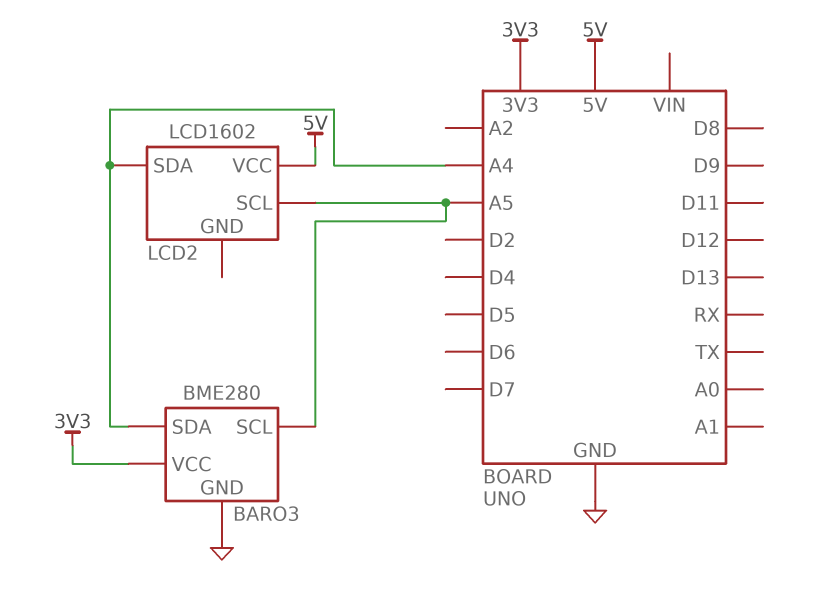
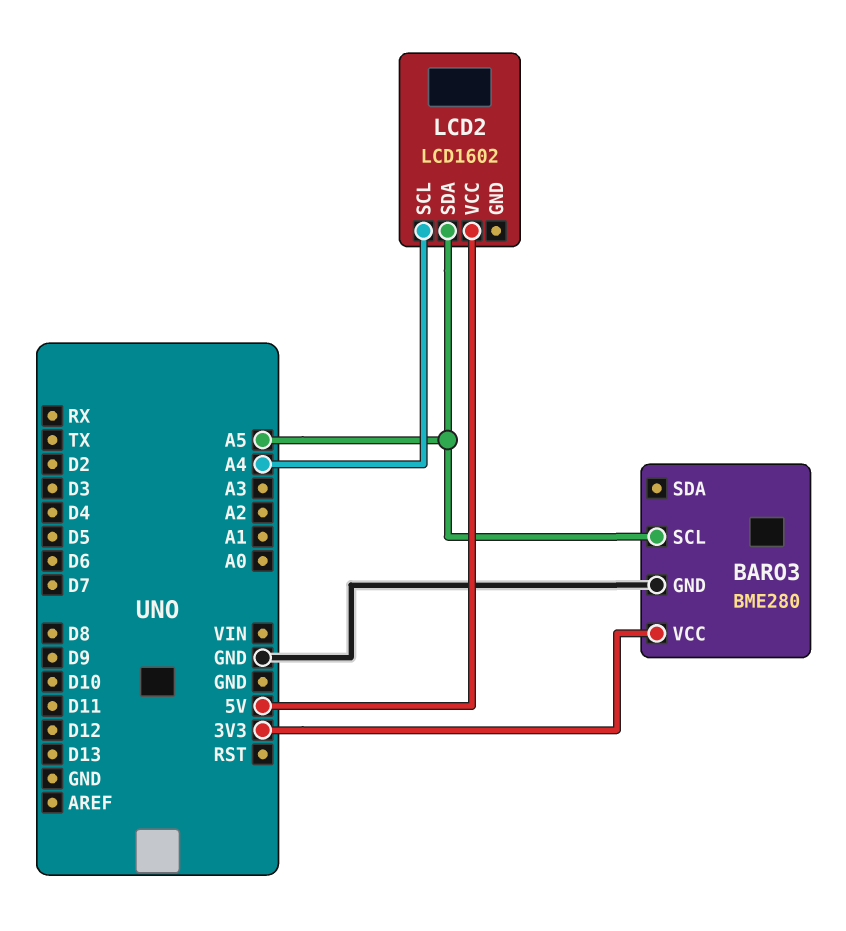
BARO3 pin SDA: A4 -> none
LCD2 pin SCL: A5 -> A4
LCD2 pin SDA: A4 -> A5

